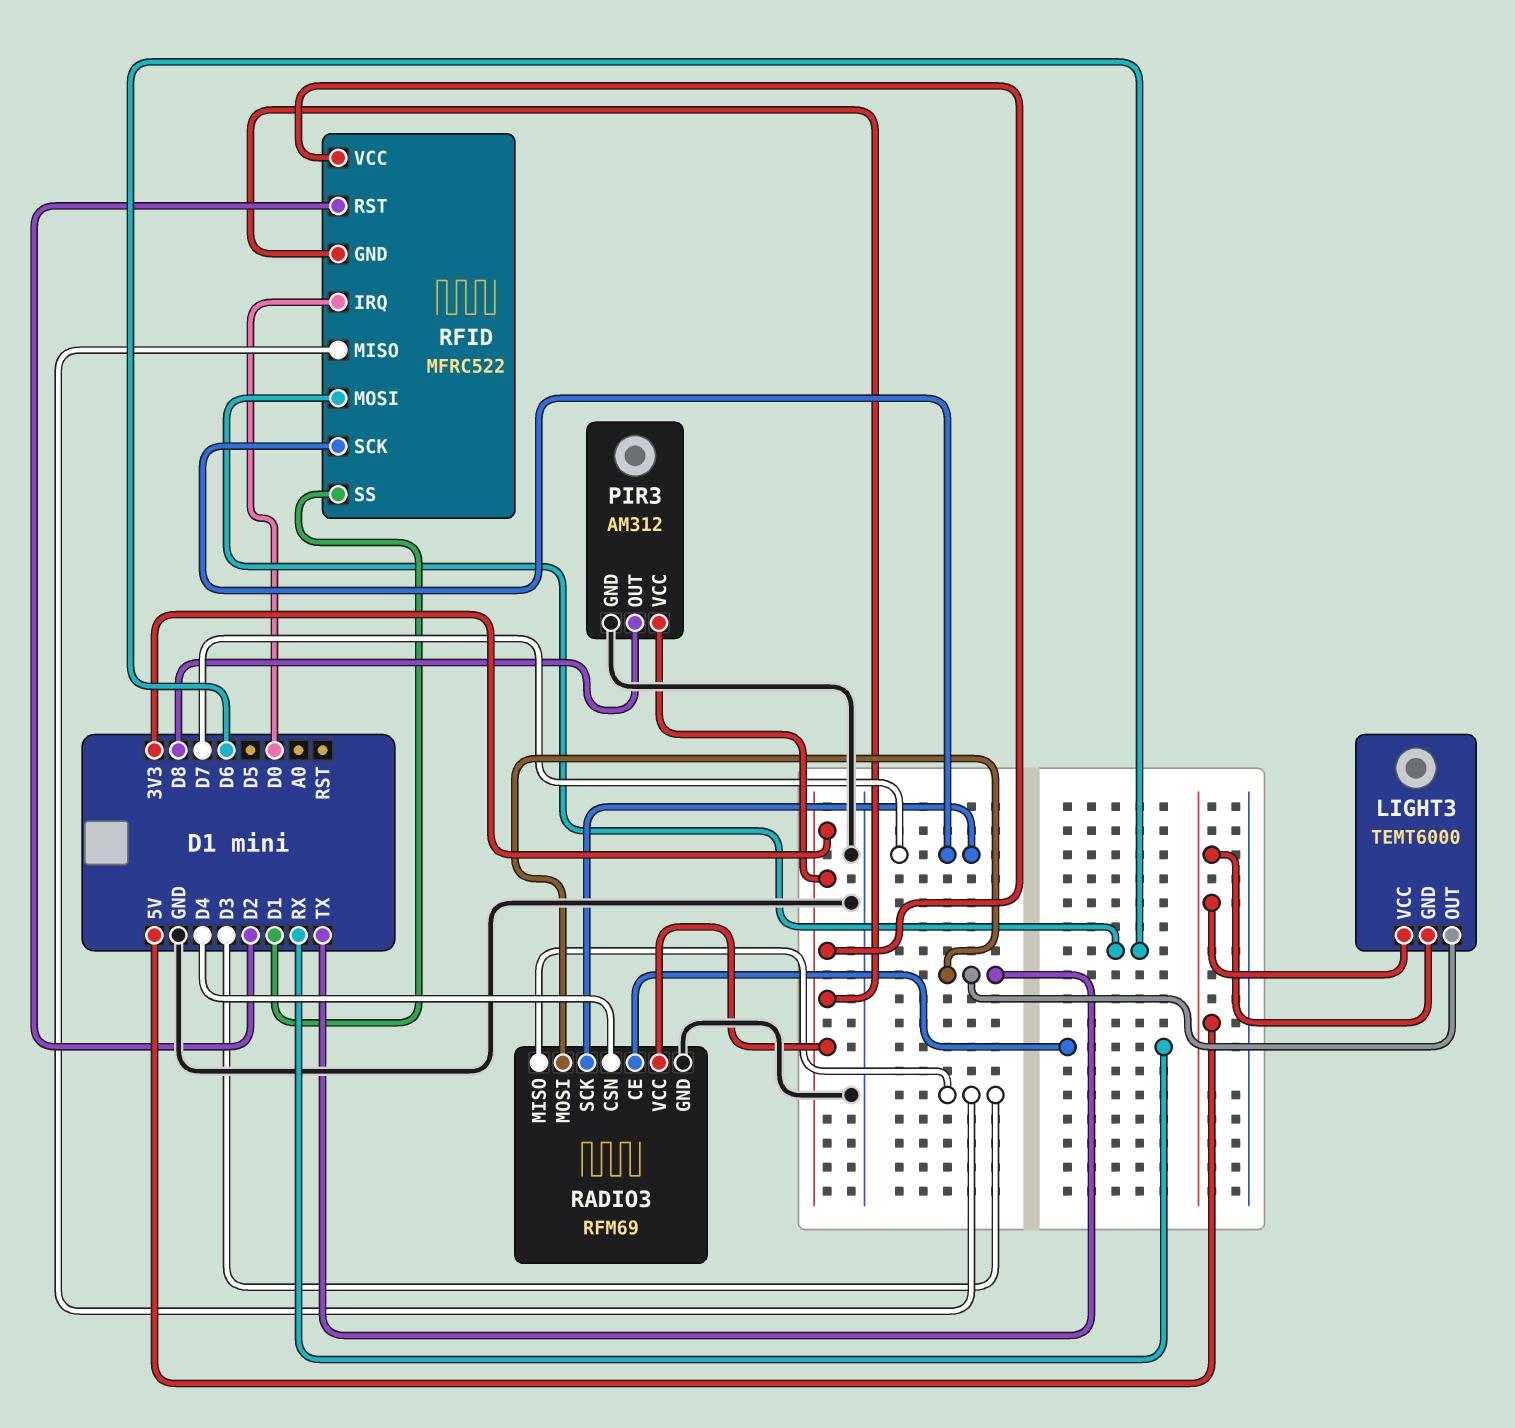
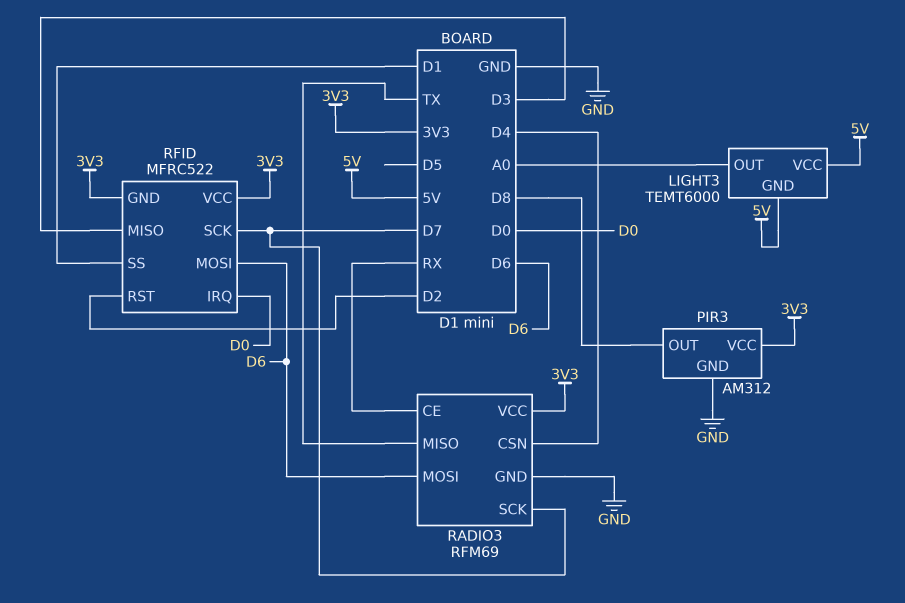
LIGHT3 pin OUT: TX -> A0
RADIO3 pin MISO: D3 -> TX
RADIO3 pin MOSI: TX -> D6

